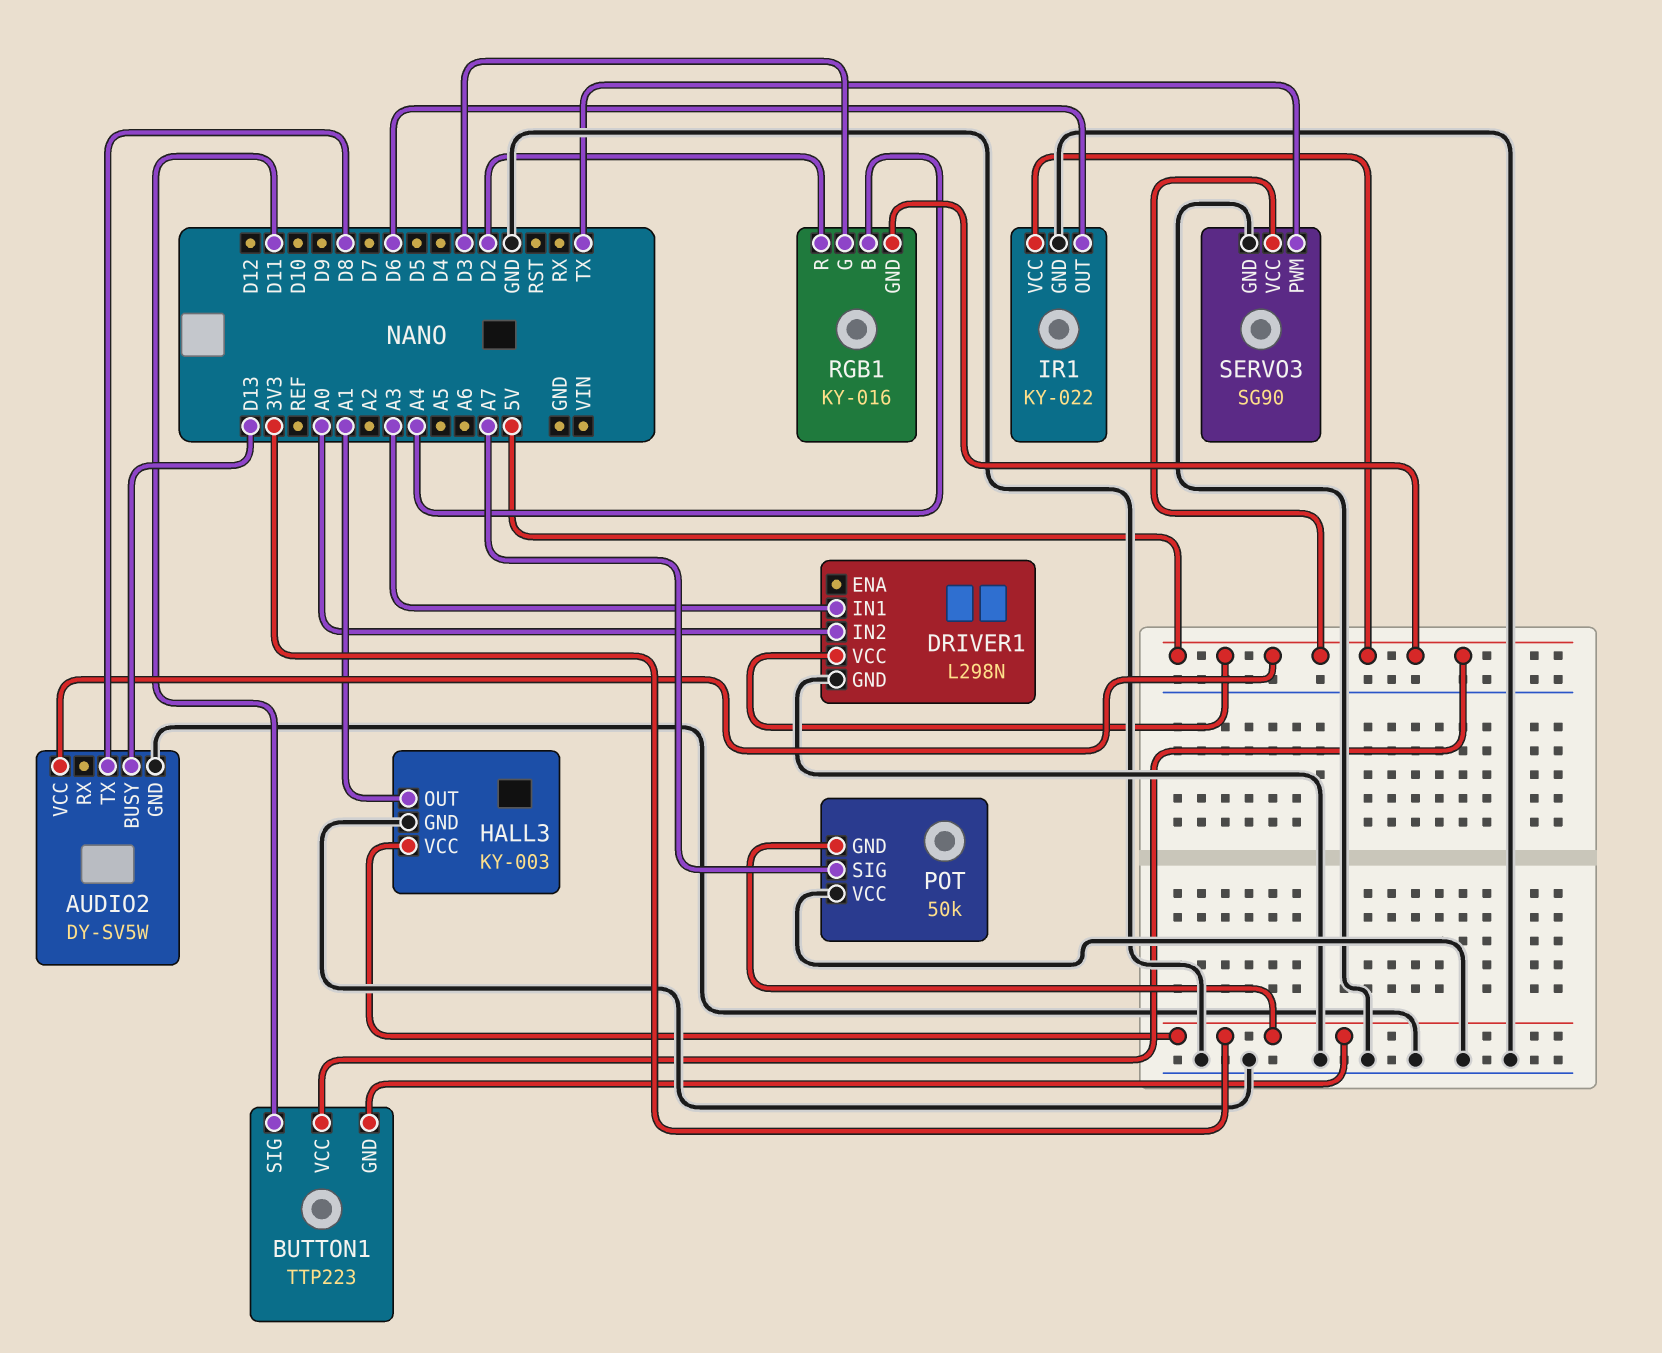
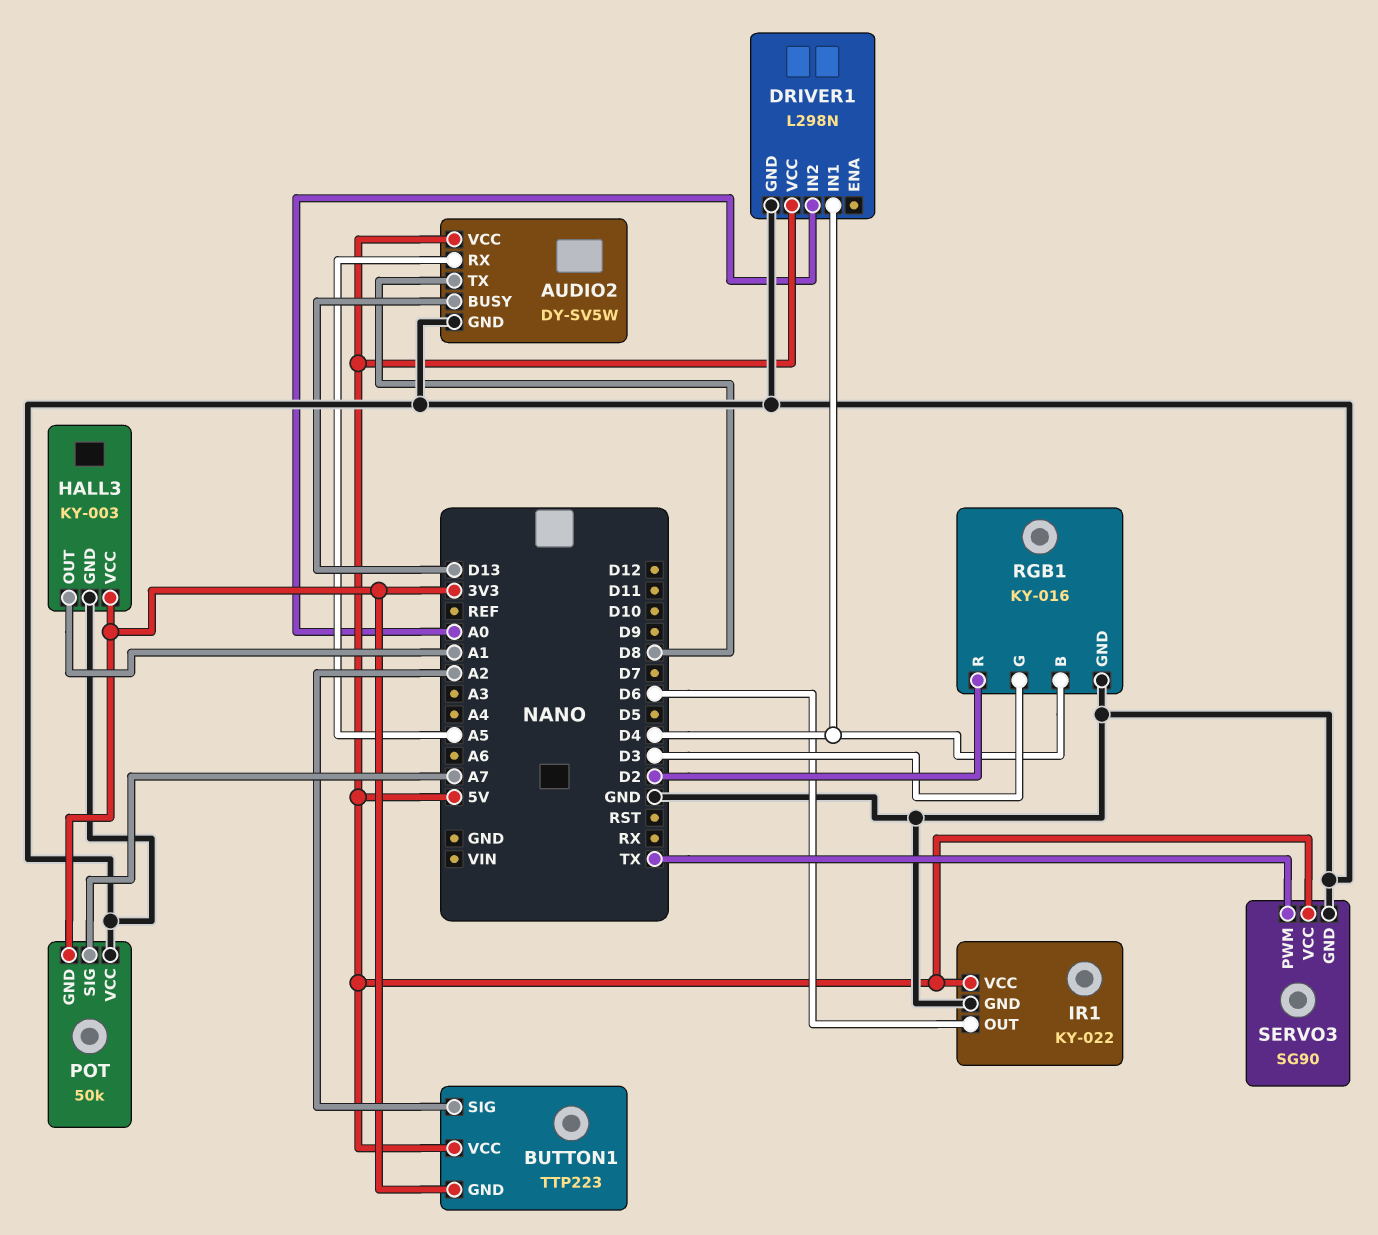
AUDIO2 pin RX: none -> A5
BUTTON1 pin SIG: D11 -> A2
DRIVER1 pin IN1: A3 -> D4
RGB1 pin B: A4 -> D4
RGB1 pin GND: 5V -> GND

